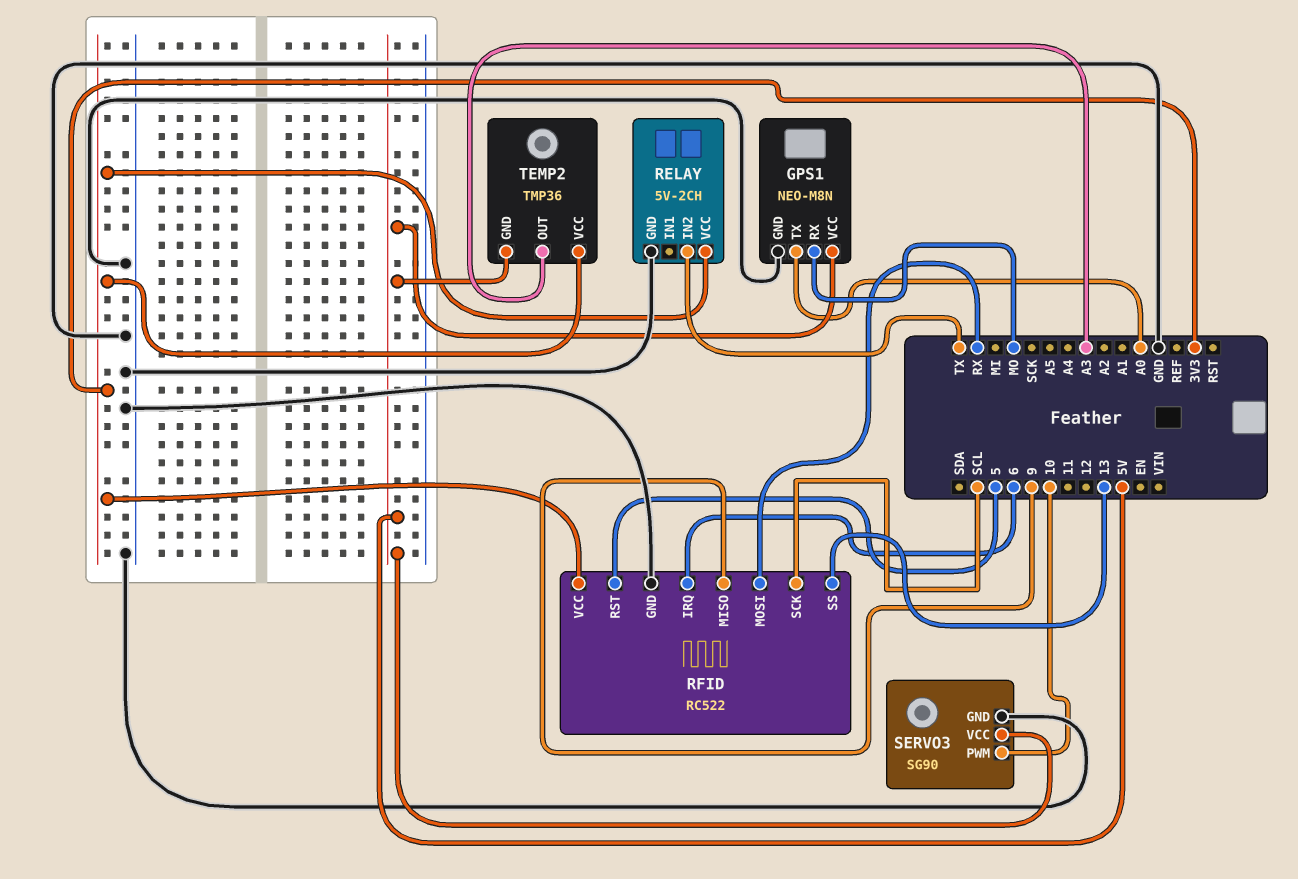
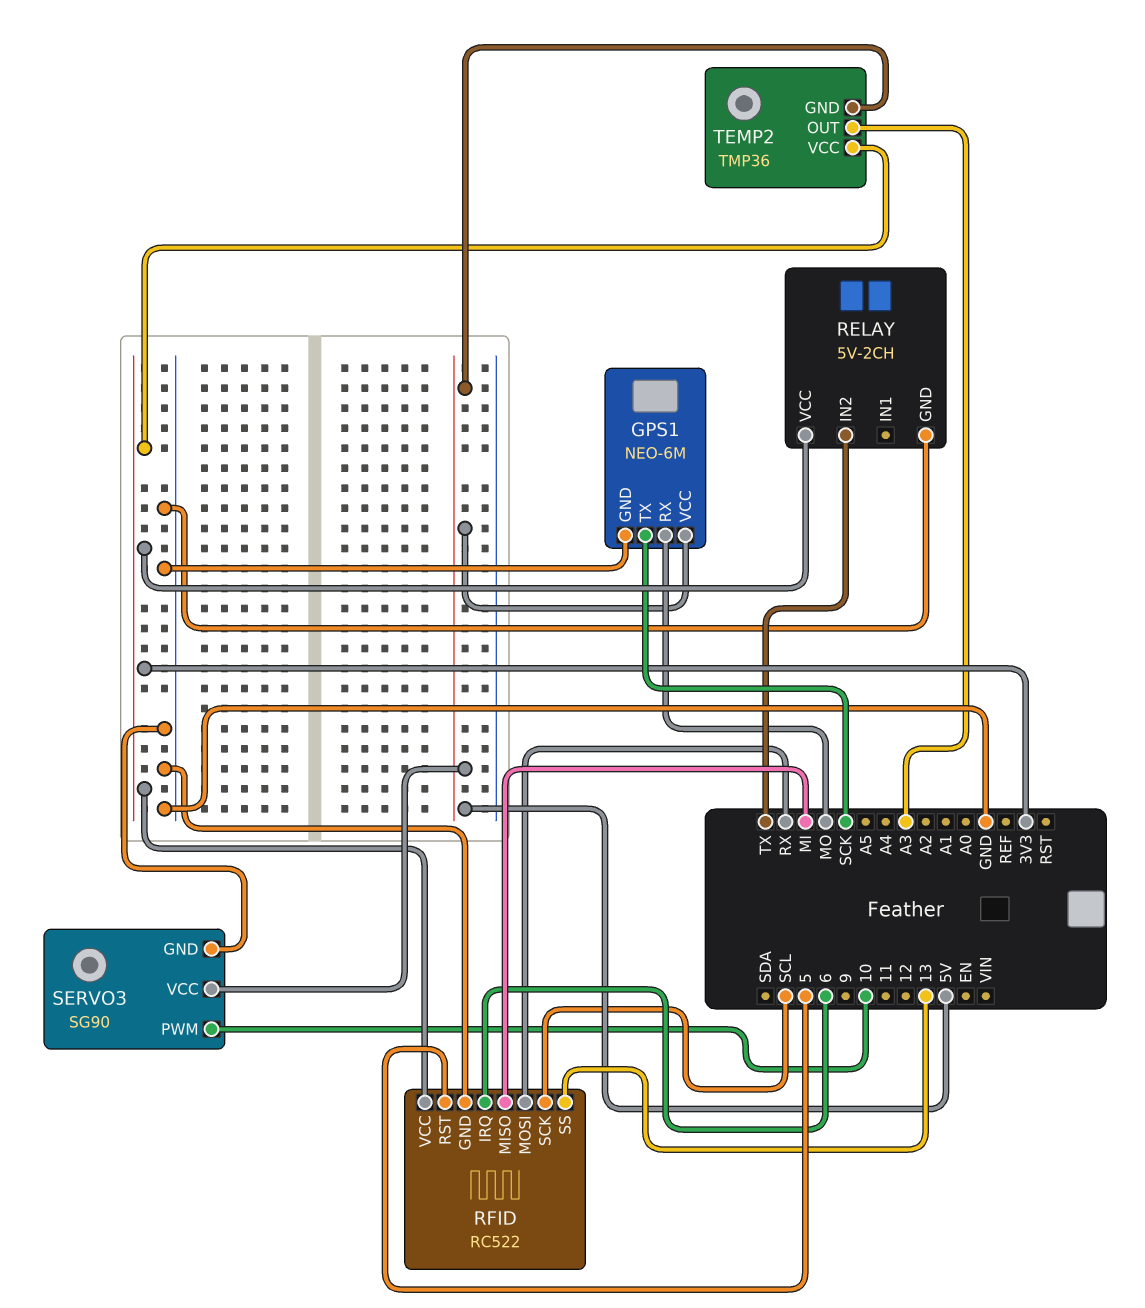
GPS1: NEO-M8N -> NEO-6M
GPS1 pin TX: A0 -> SCK
RFID pin MISO: 9 -> MI

